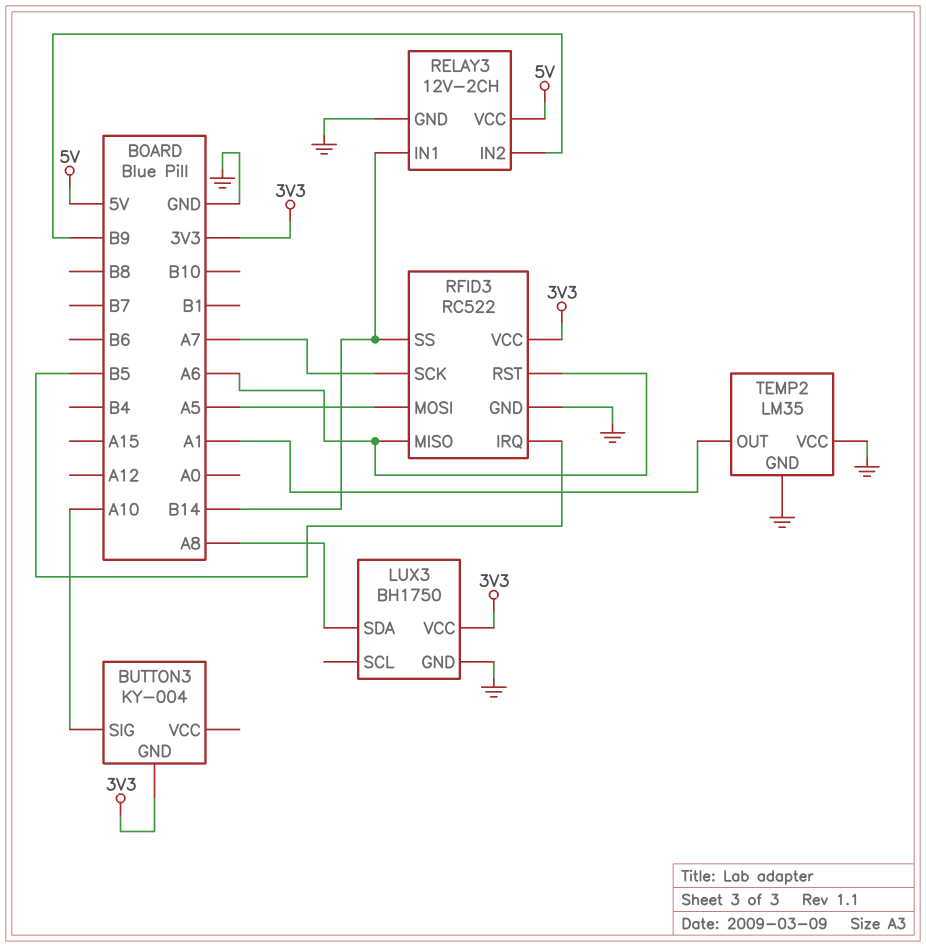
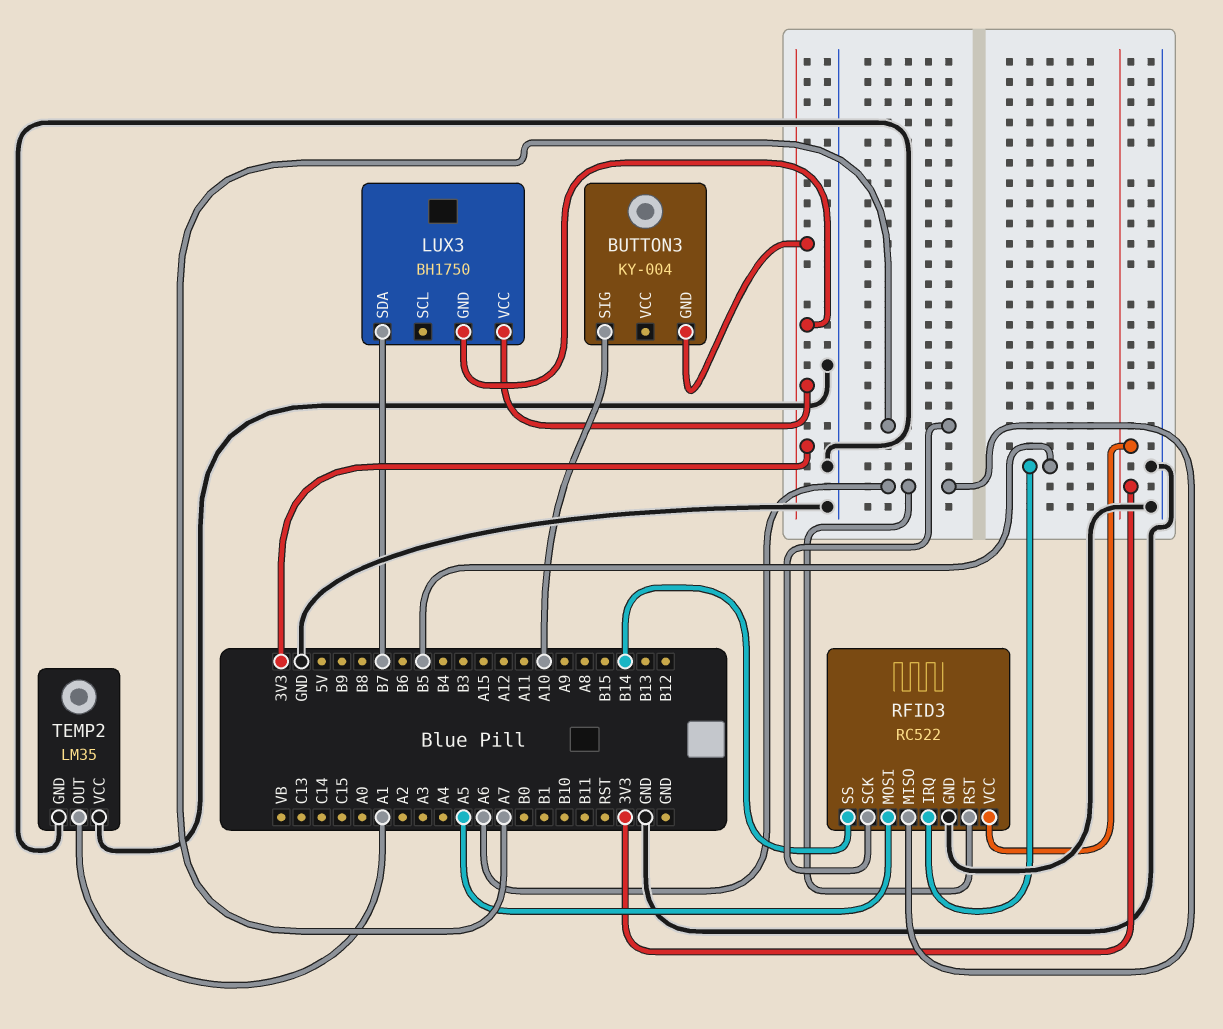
LUX3 pin GND: GND -> 3V3
LUX3 pin SDA: A8 -> B7
RELAY3: 12V-2CH -> none
RELAY3 pin GND: GND -> none
RELAY3 pin IN1: B14 -> none
RELAY3 pin IN2: B9 -> none
RELAY3 pin VCC: 5V -> none

